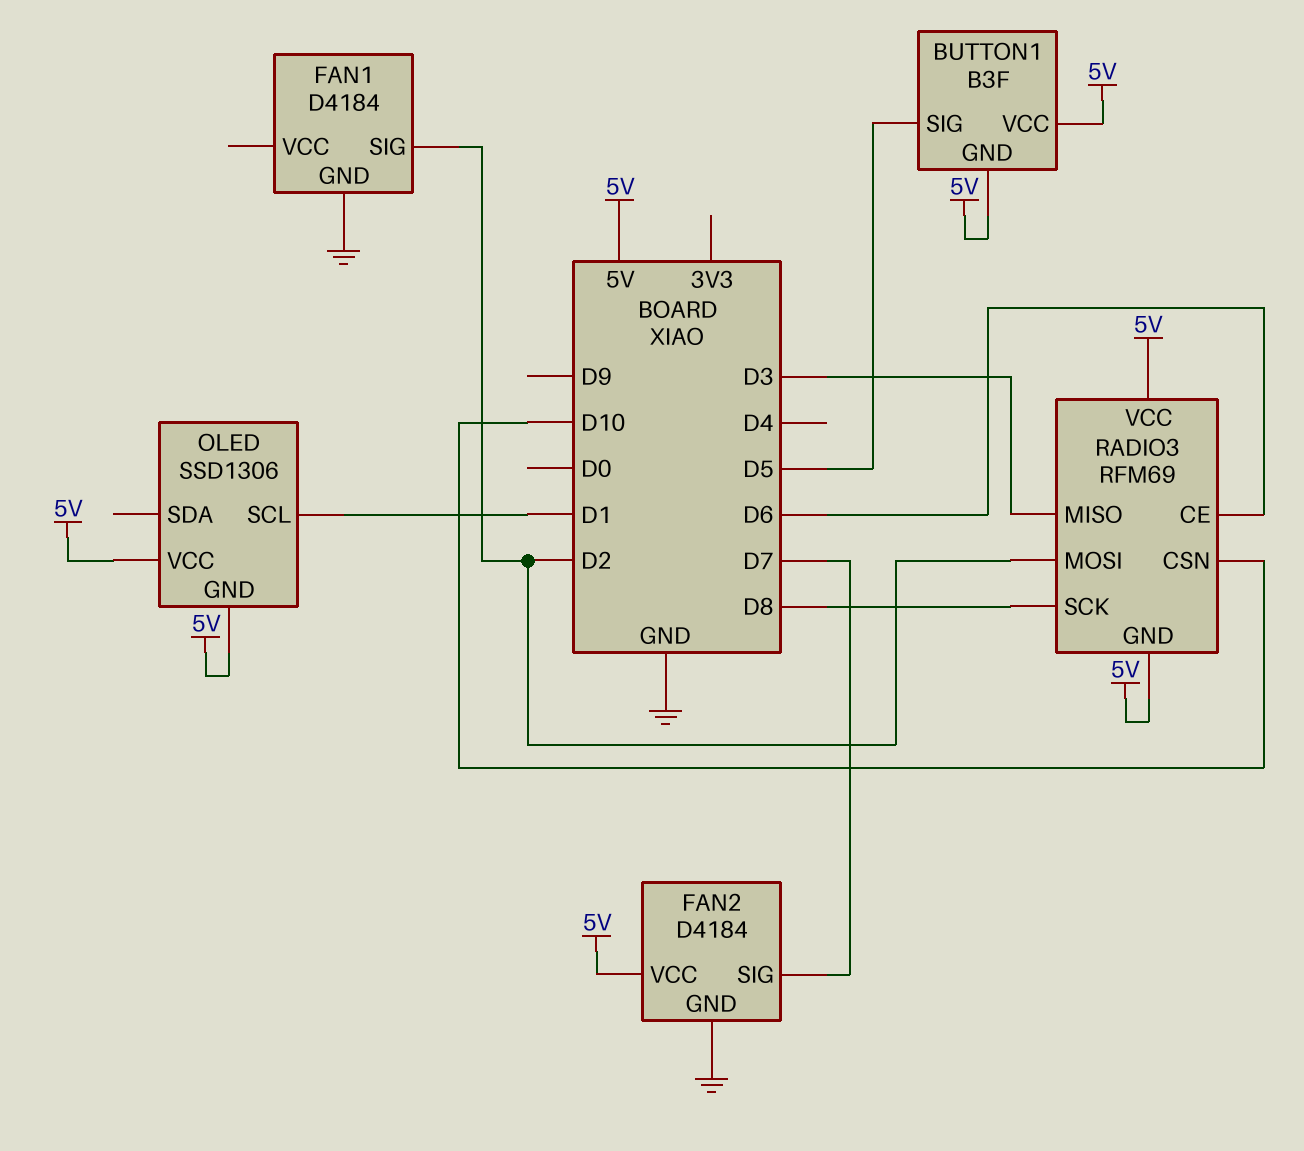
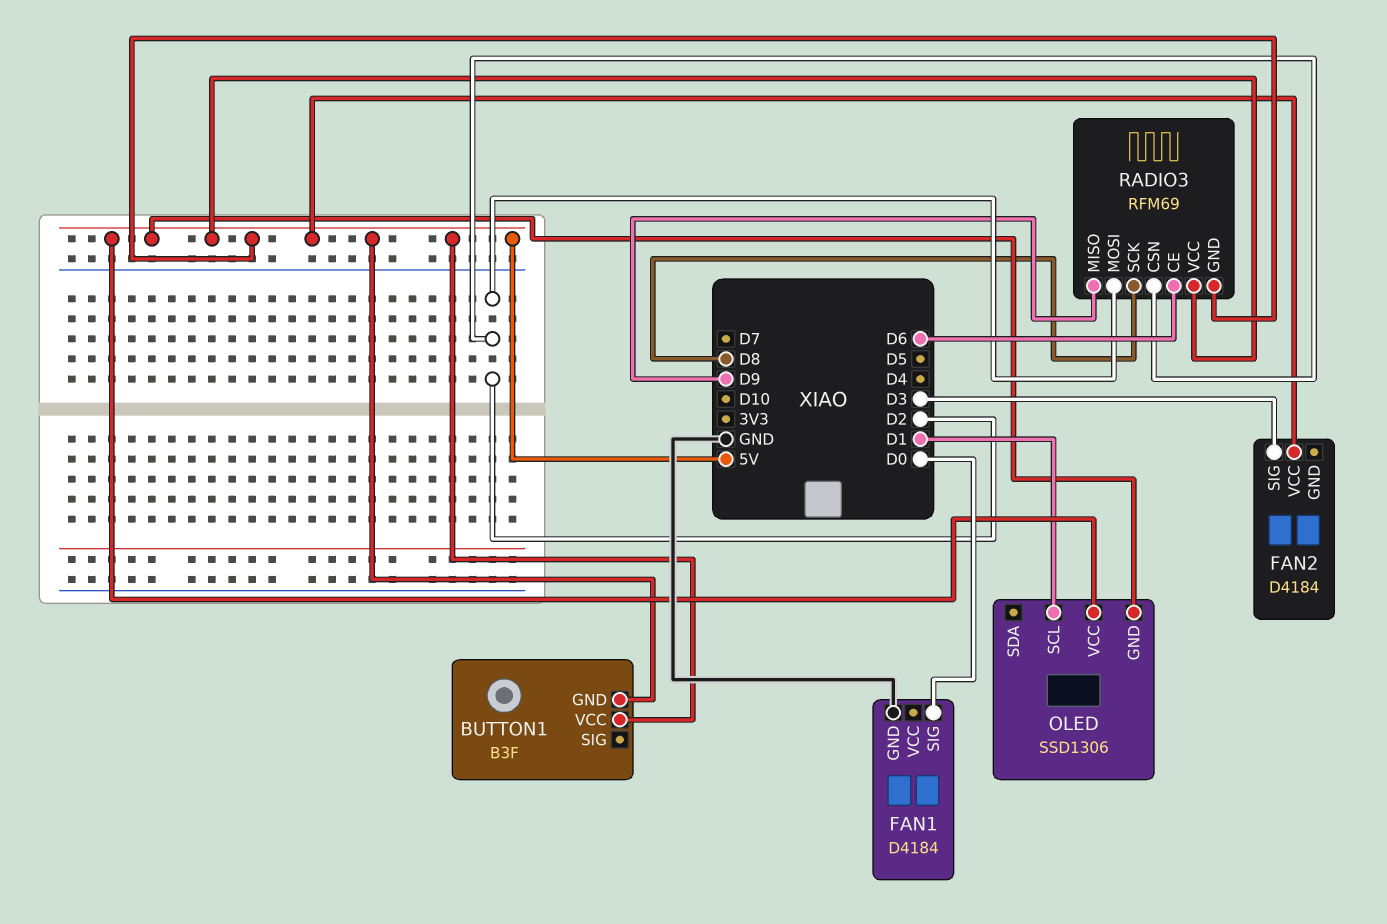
BUTTON1 pin SIG: D5 -> none
FAN1 pin SIG: D2 -> D0
FAN2 pin GND: GND -> none
FAN2 pin SIG: D7 -> D3
RADIO3 pin CSN: D10 -> D2
RADIO3 pin MISO: D3 -> D9

